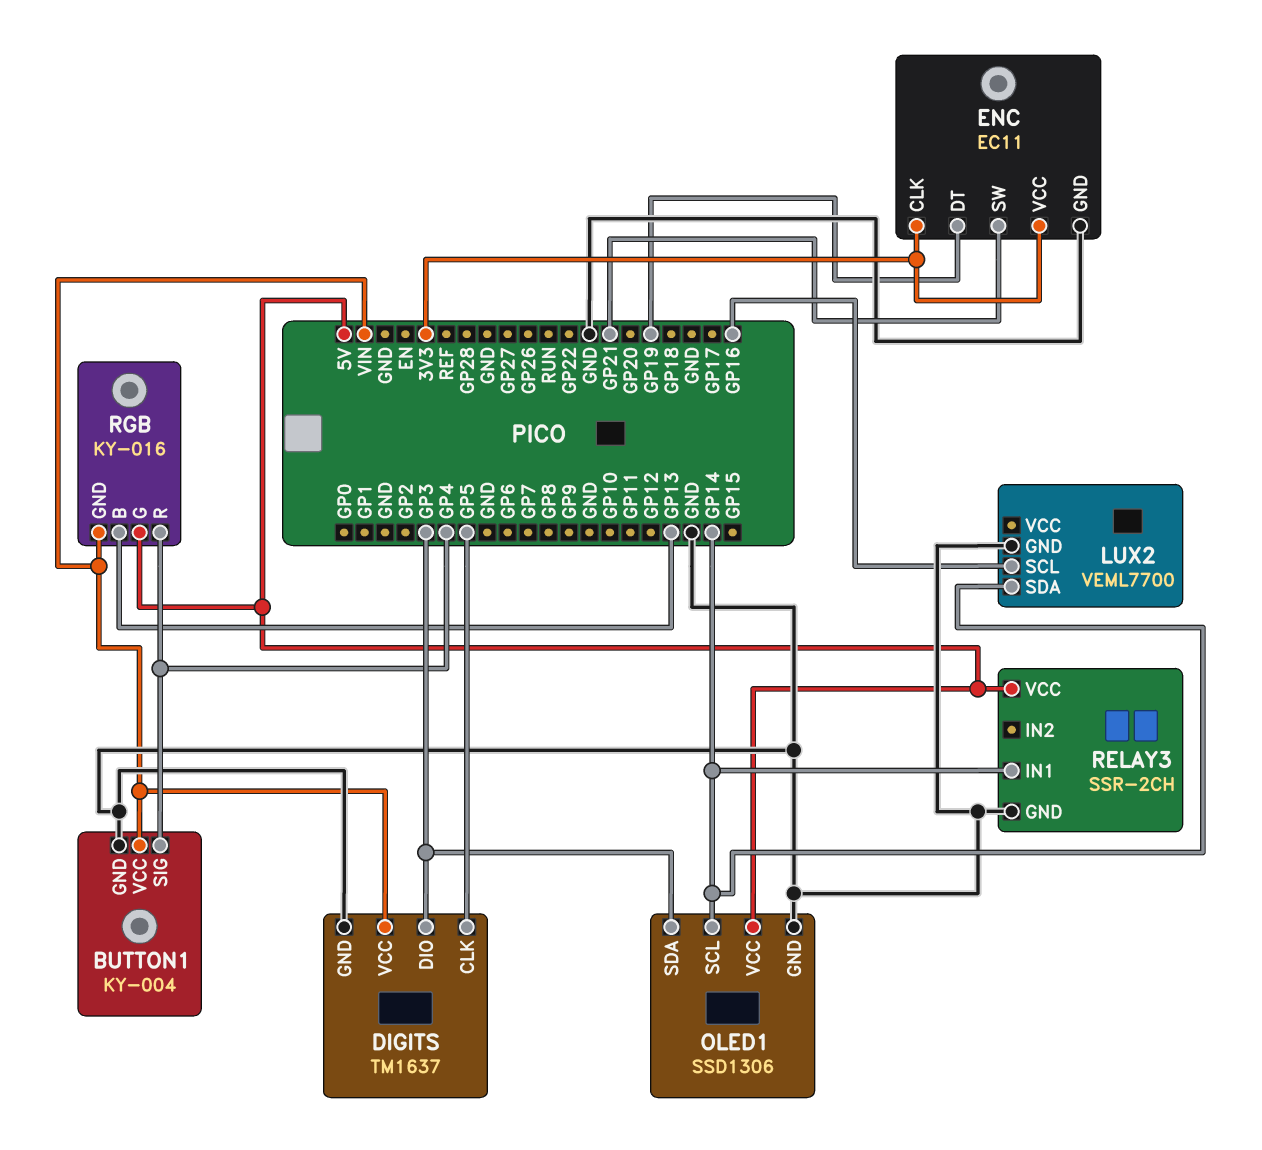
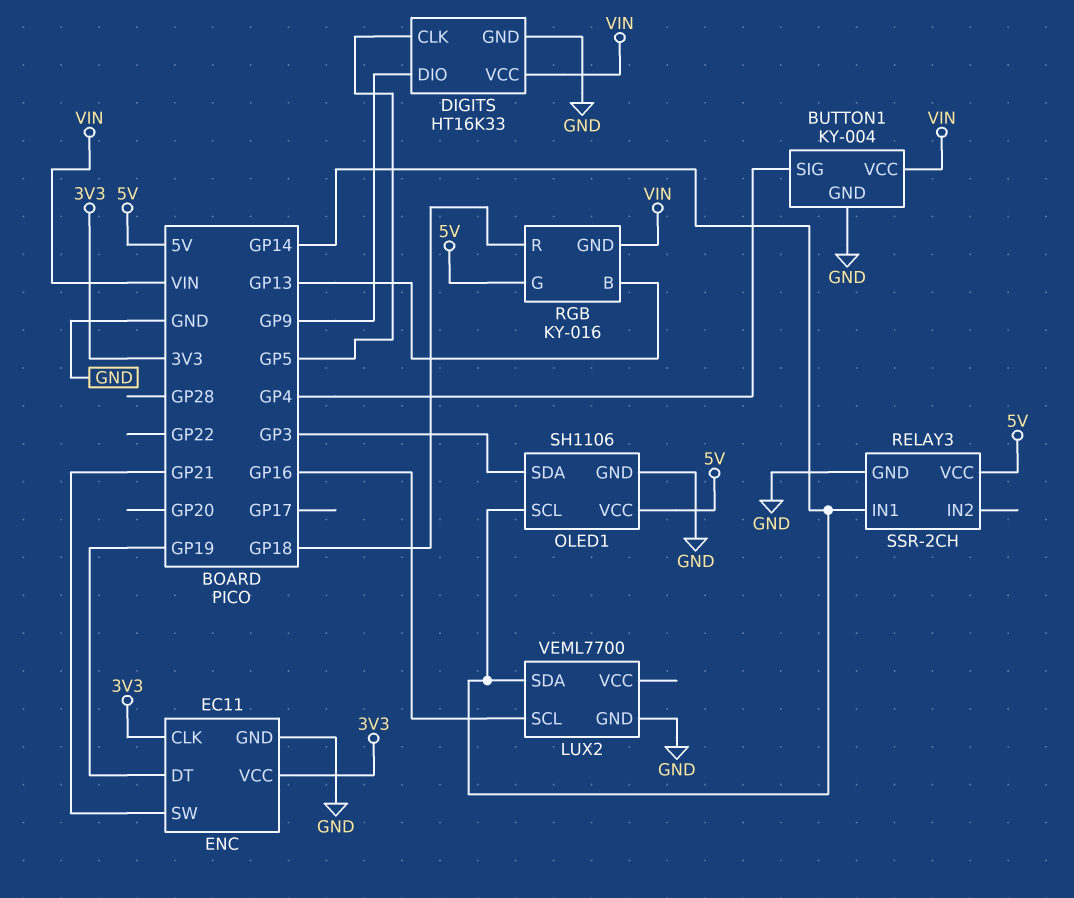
DIGITS: TM1637 -> HT16K33
DIGITS pin DIO: GP3 -> GP9
OLED1: SSD1306 -> SH1106
RGB pin R: GP4 -> GP18

